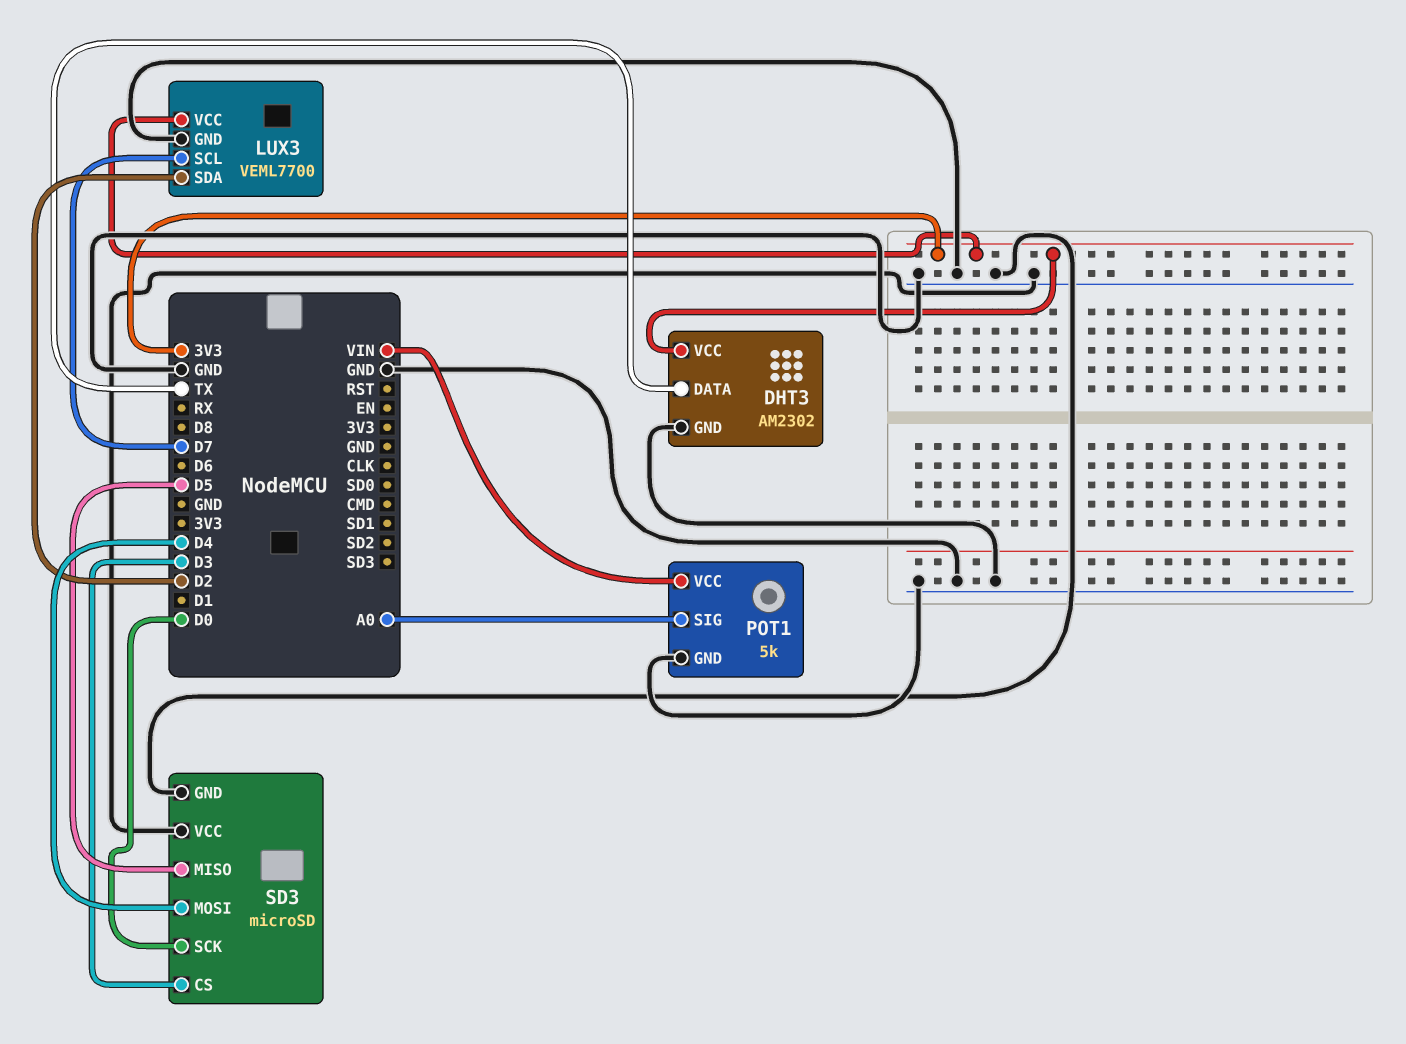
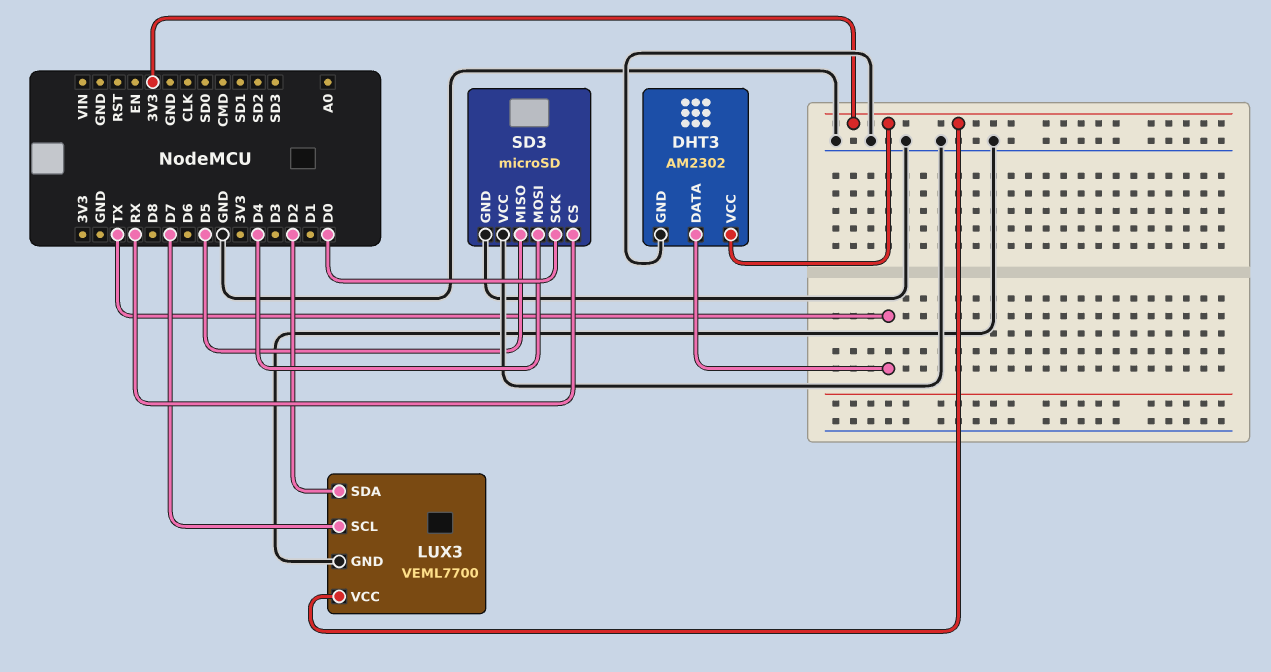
POT1: 5k -> none
POT1 pin GND: GND -> none
POT1 pin SIG: A0 -> none
POT1 pin VCC: VIN -> none
SD3 pin CS: D3 -> RX

